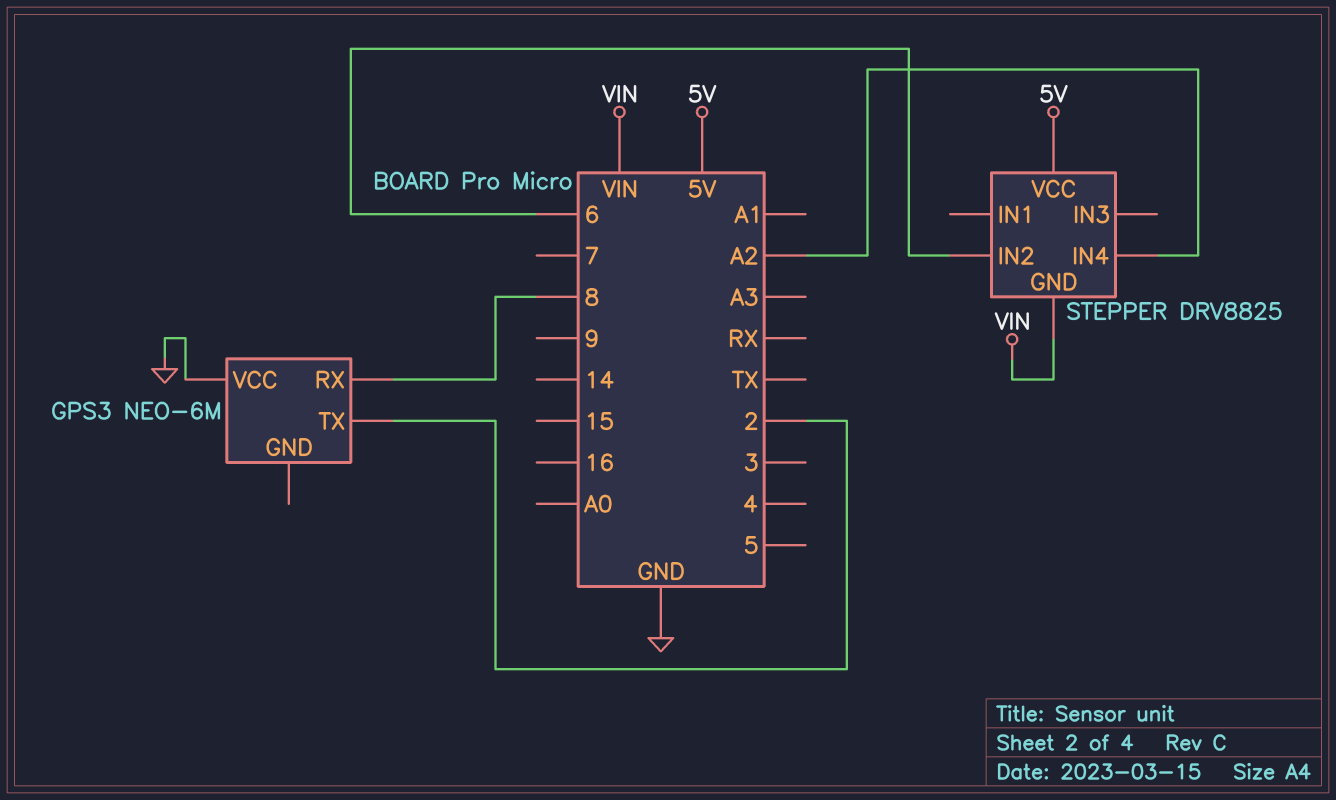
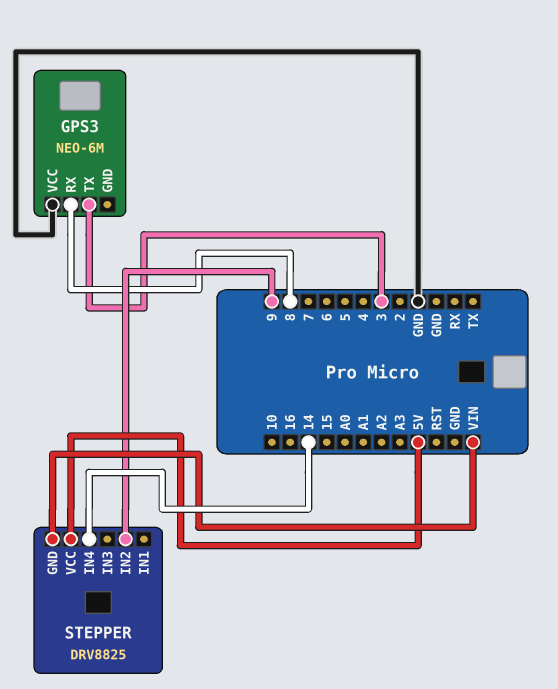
GPS3 pin TX: 2 -> 3
STEPPER pin IN2: 6 -> 9
STEPPER pin IN4: A2 -> 14

